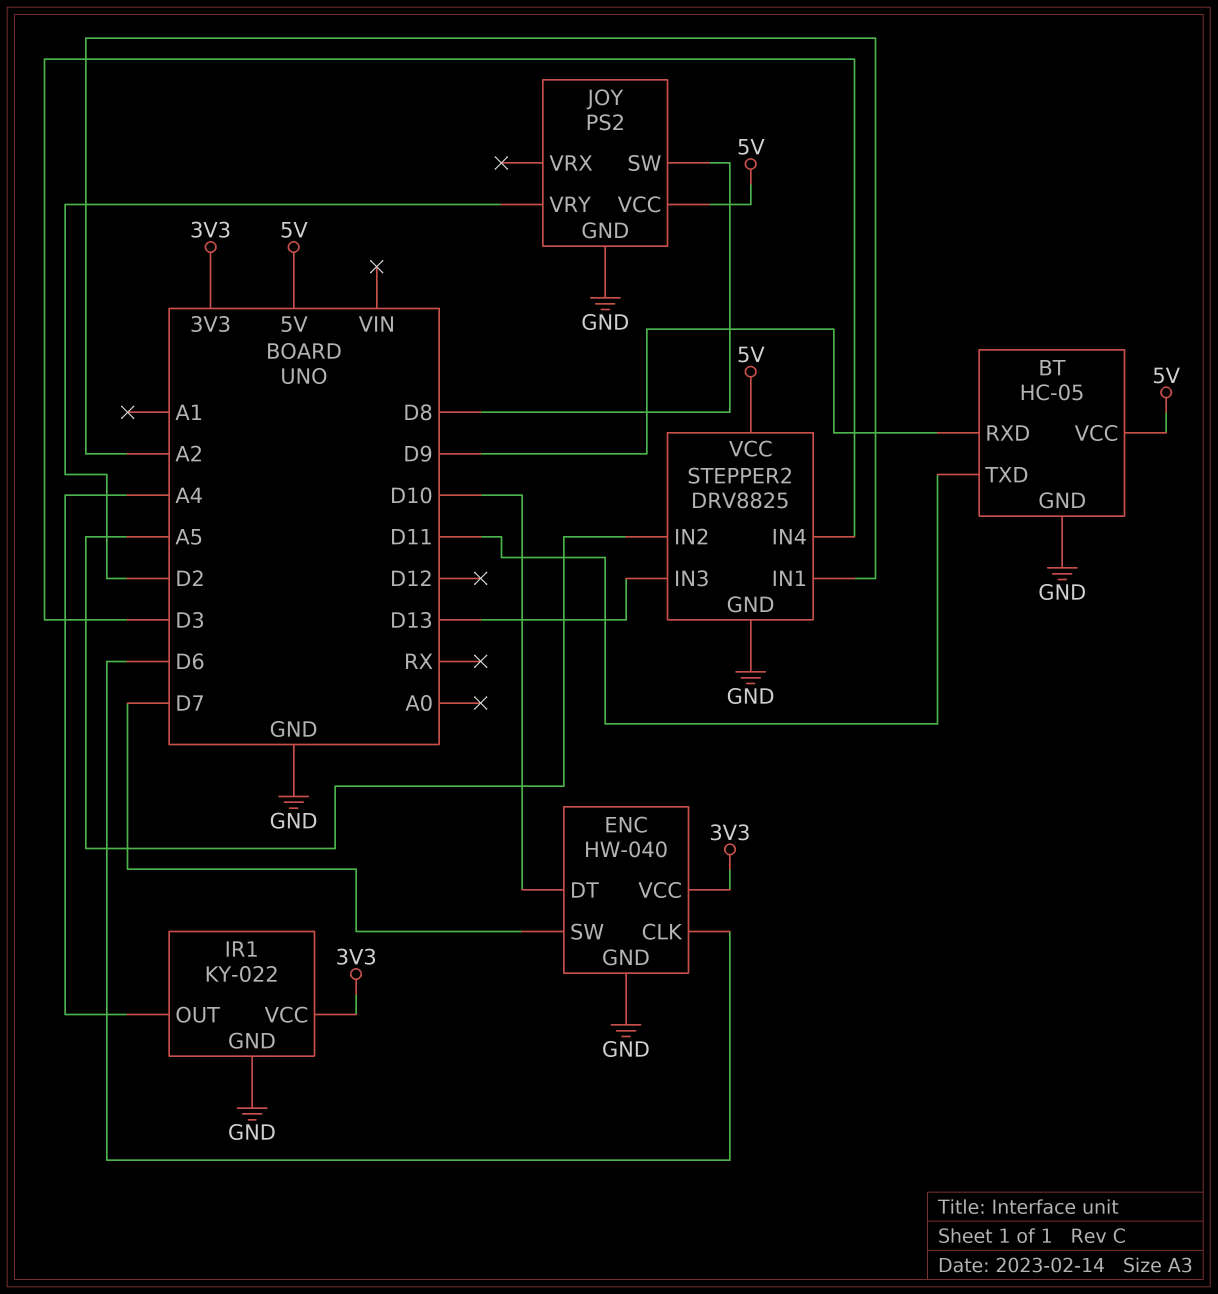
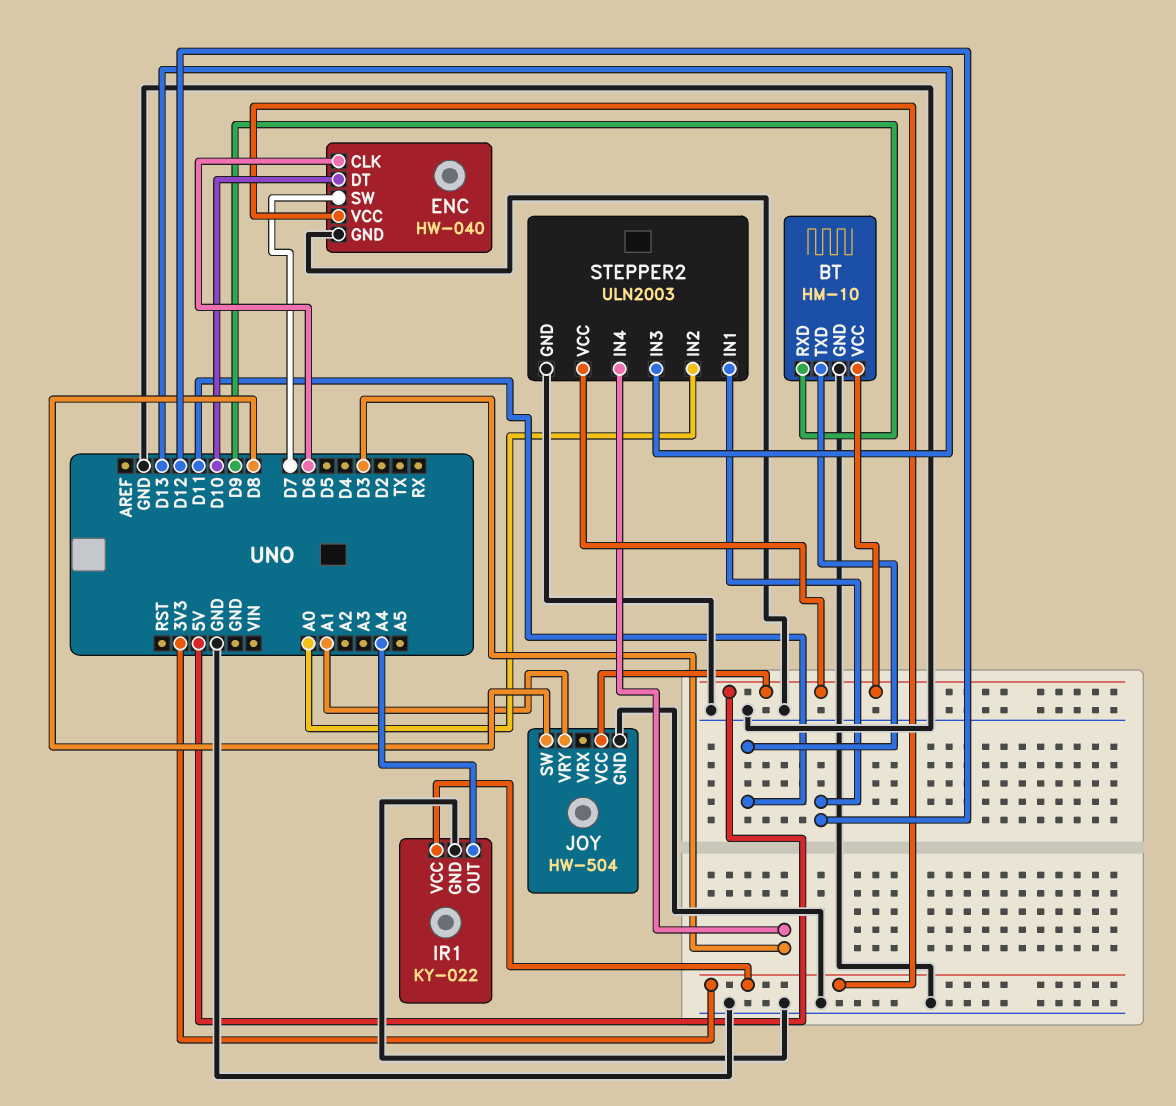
BT: HC-05 -> HM-10
JOY: PS2 -> HW-504
JOY pin VRY: D2 -> A1
STEPPER2: DRV8825 -> ULN2003
STEPPER2 pin IN1: A2 -> D12
STEPPER2 pin IN2: A5 -> A0

